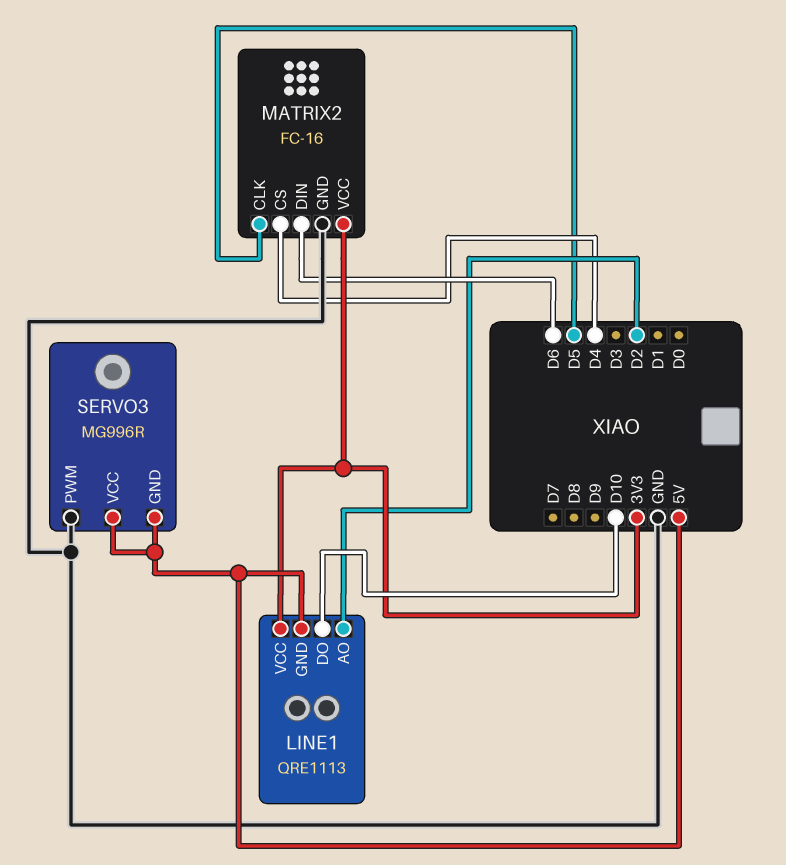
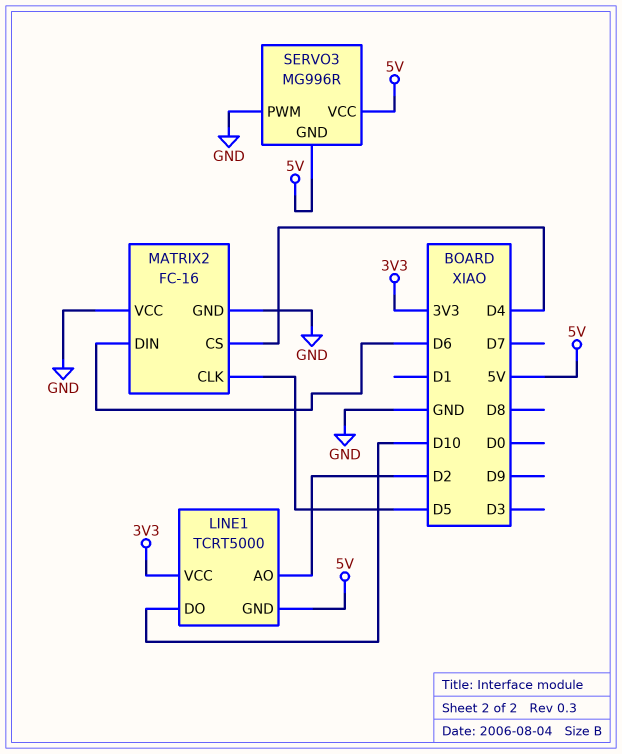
LINE1: QRE1113 -> TCRT5000
MATRIX2 pin VCC: 3V3 -> GND

